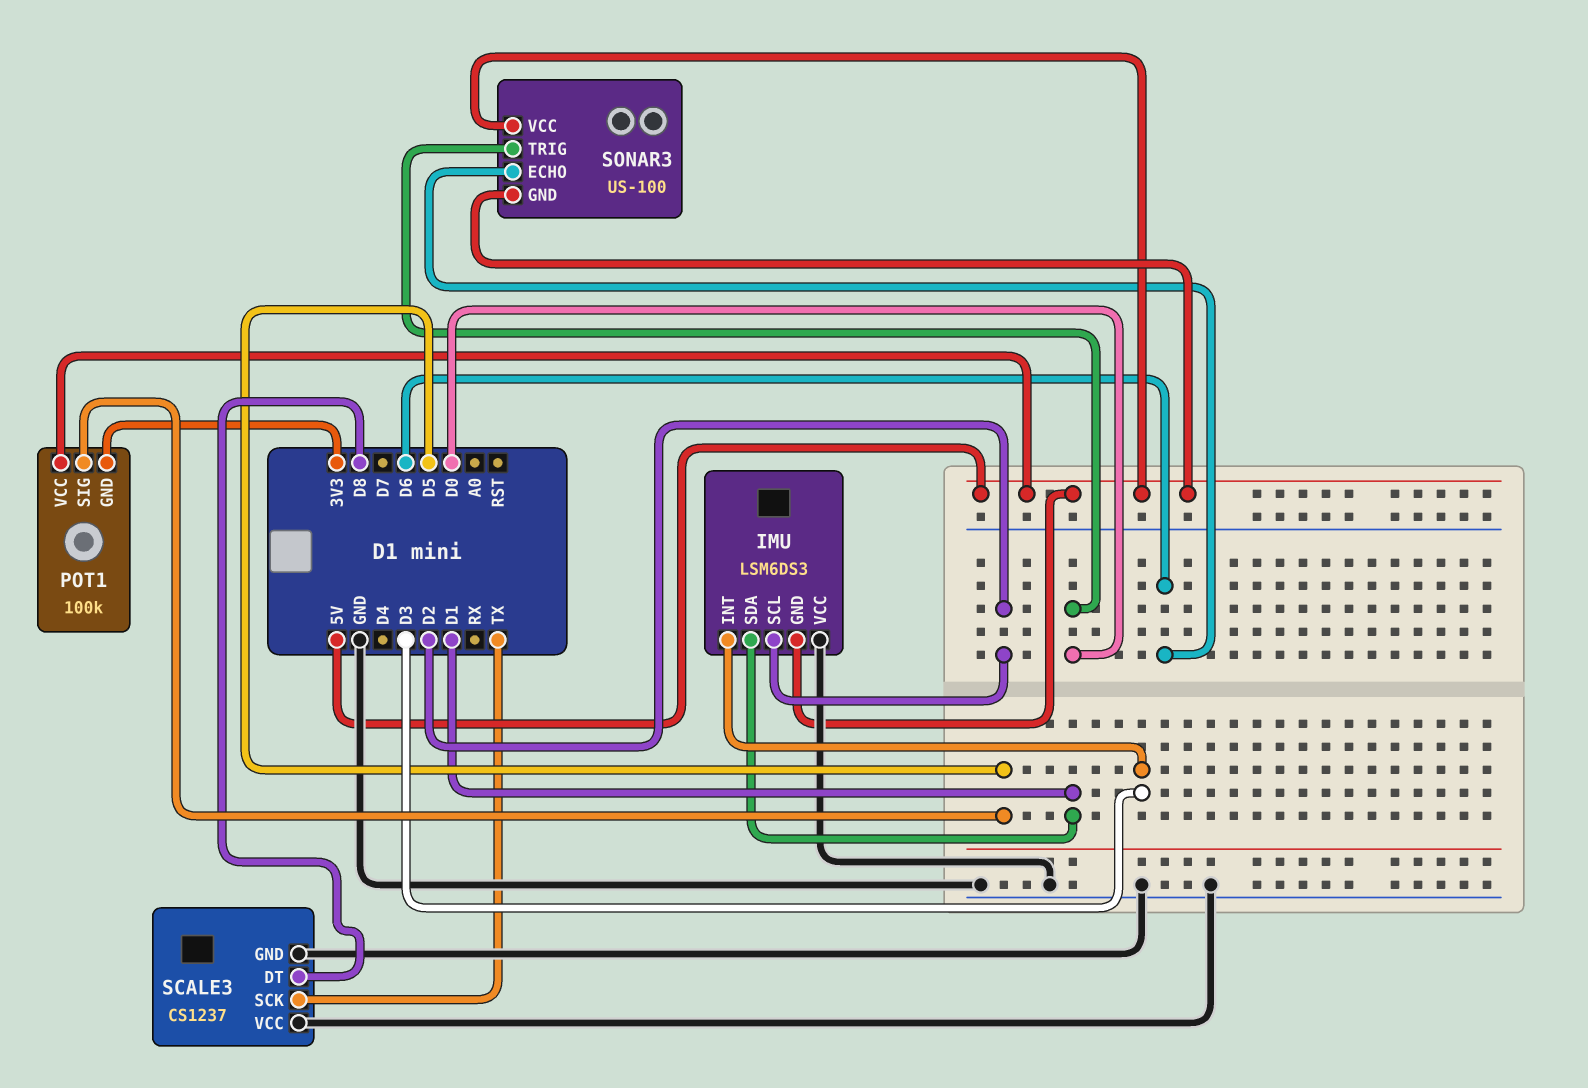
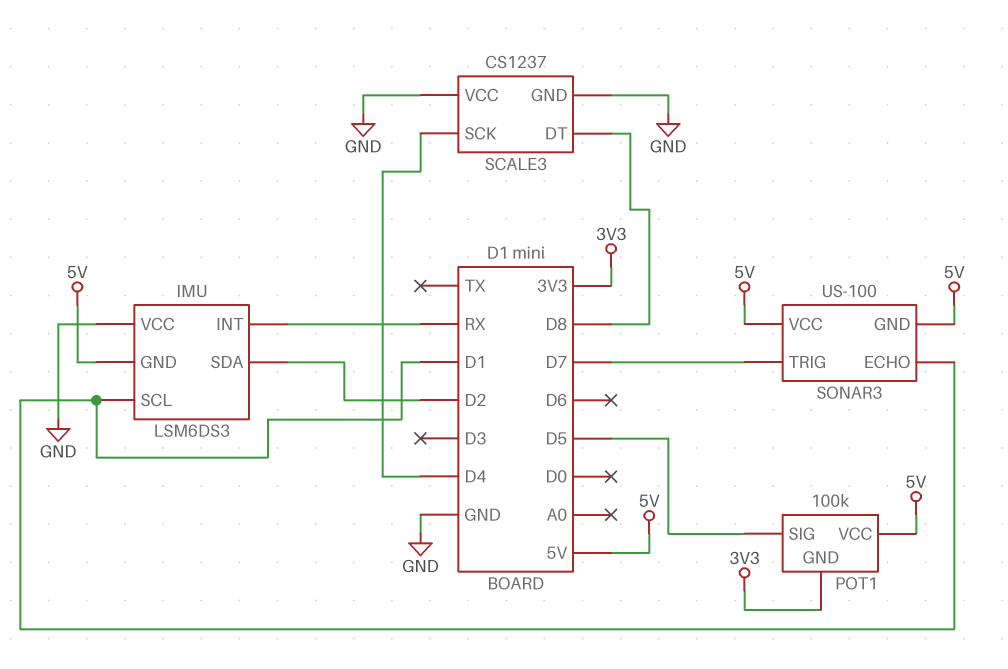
IMU pin INT: D3 -> RX
IMU pin SCL: D2 -> D1
IMU pin SDA: D1 -> D2
SCALE3 pin SCK: TX -> D4
SONAR3 pin ECHO: D6 -> D1
SONAR3 pin TRIG: D0 -> D7

